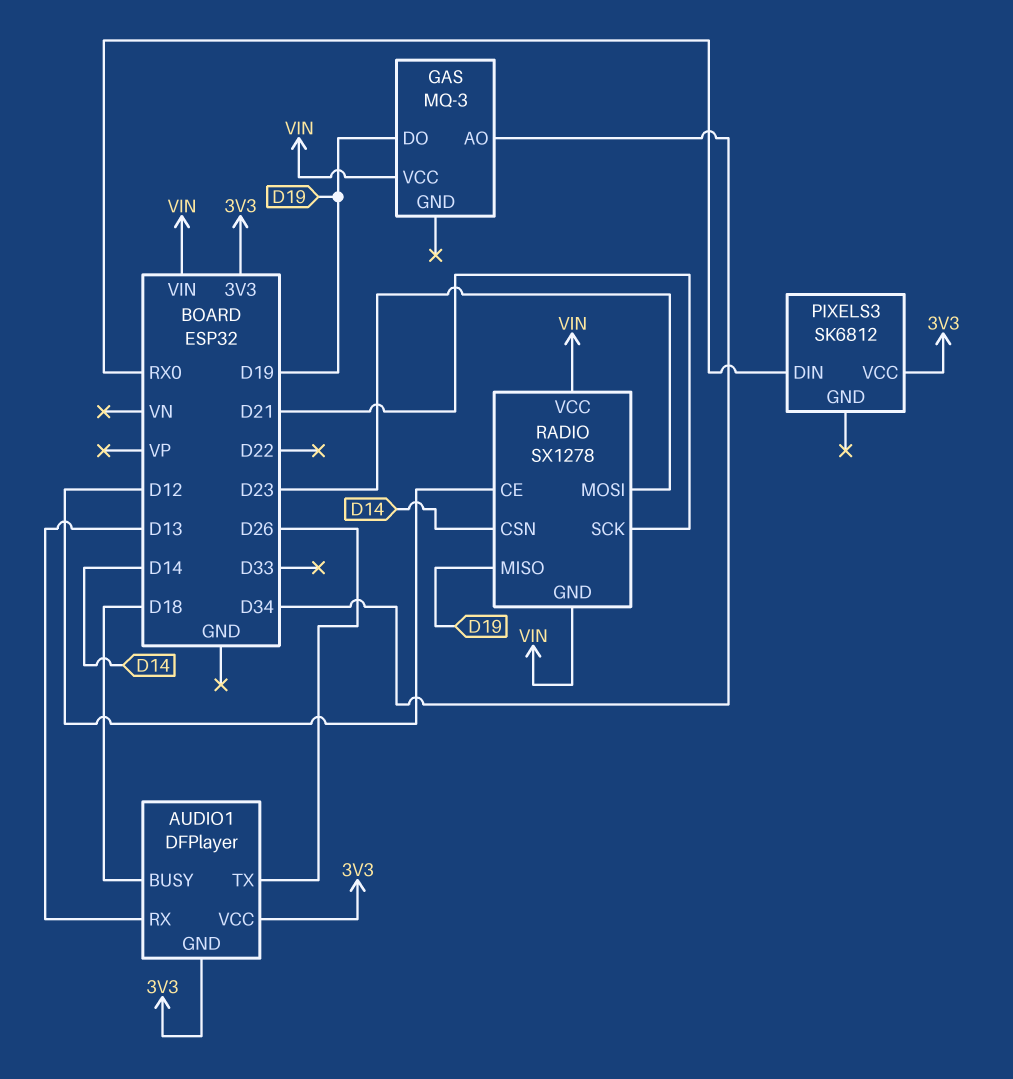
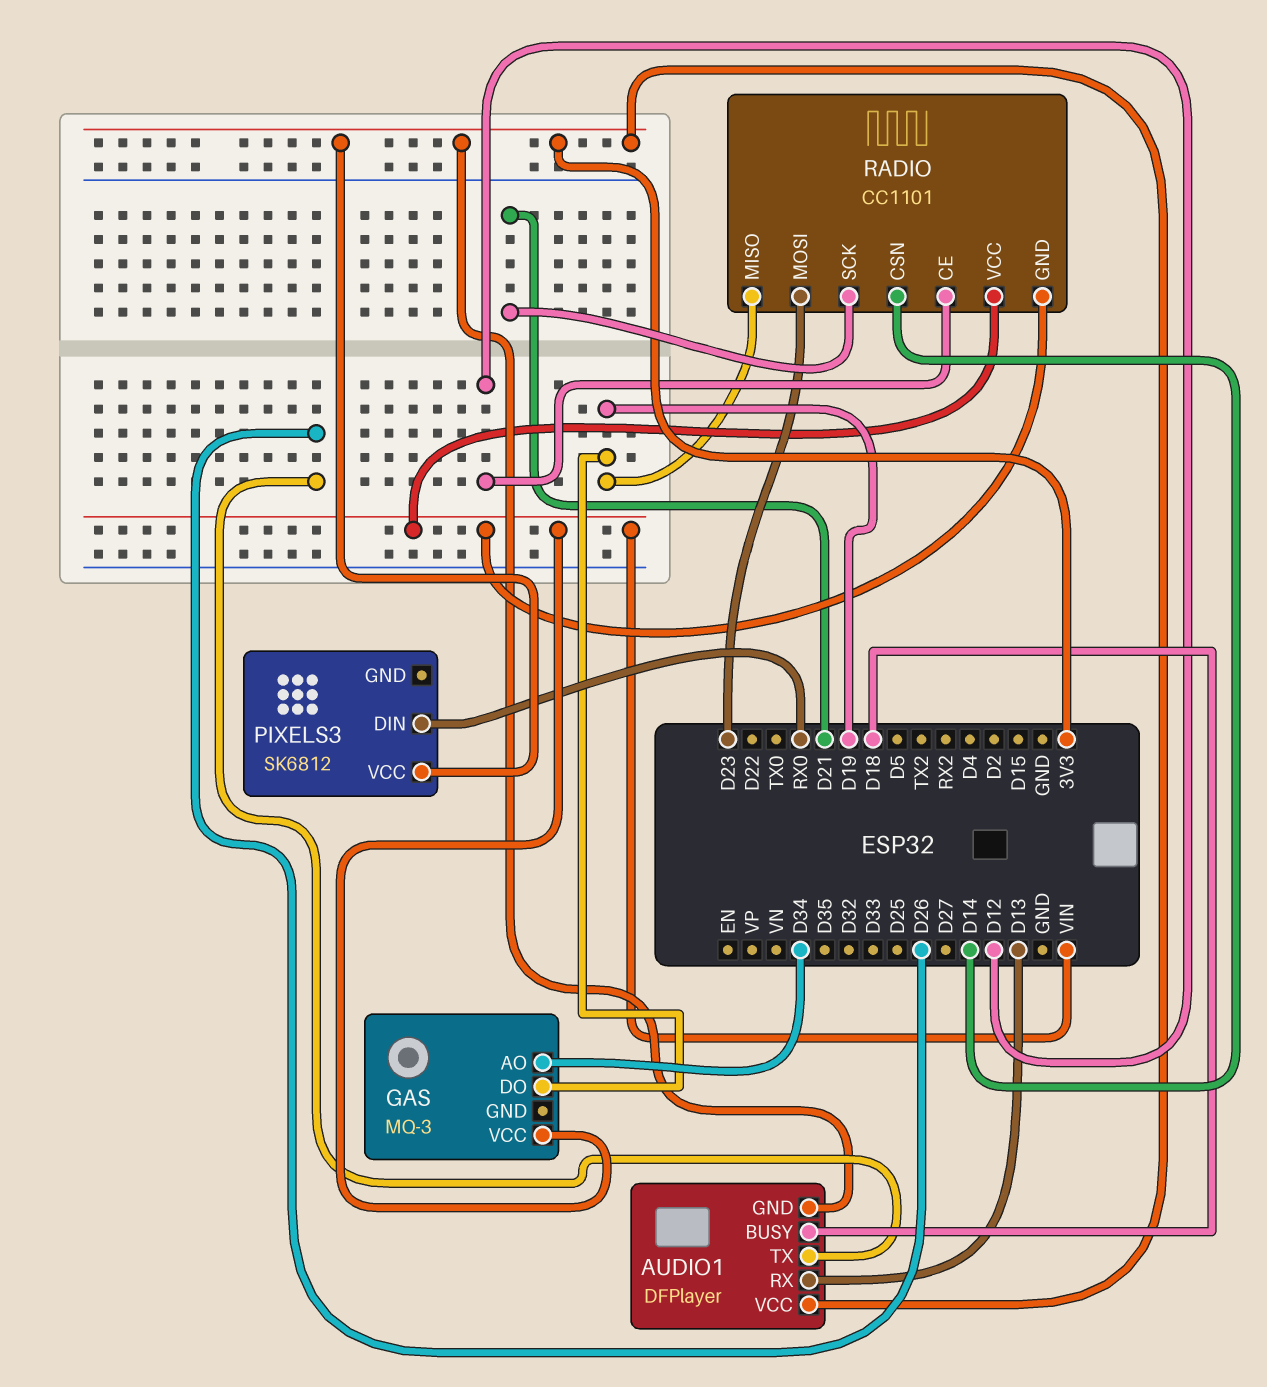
RADIO: SX1278 -> CC1101

